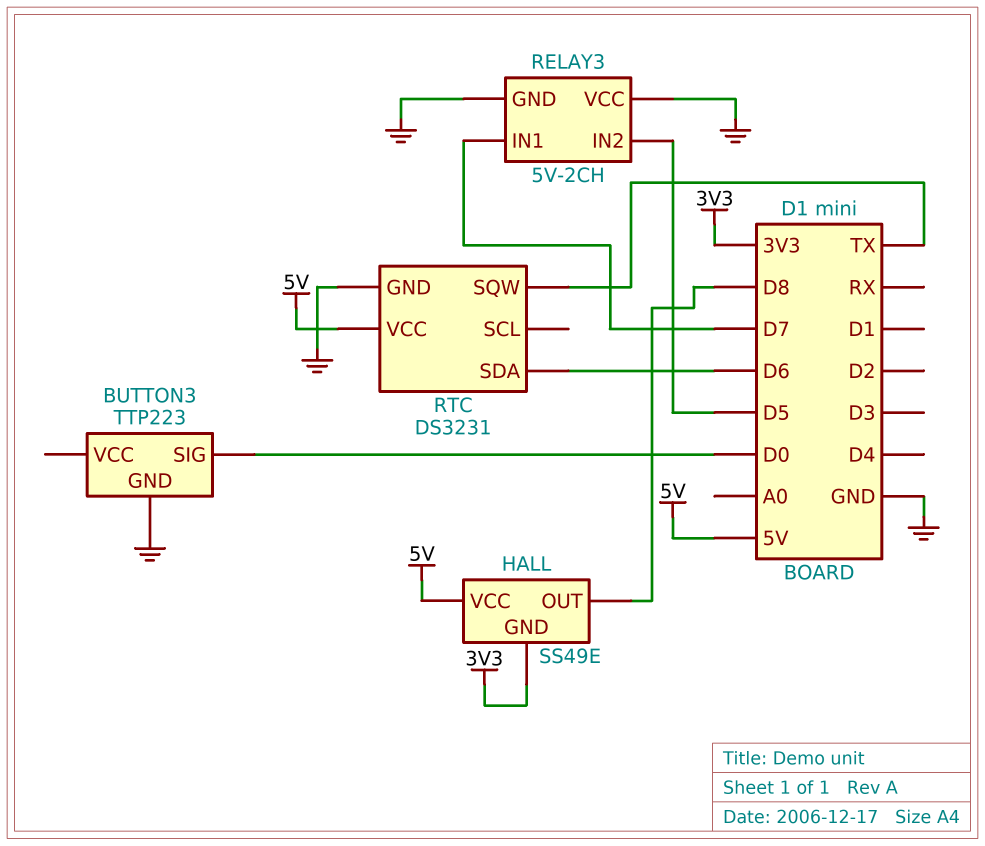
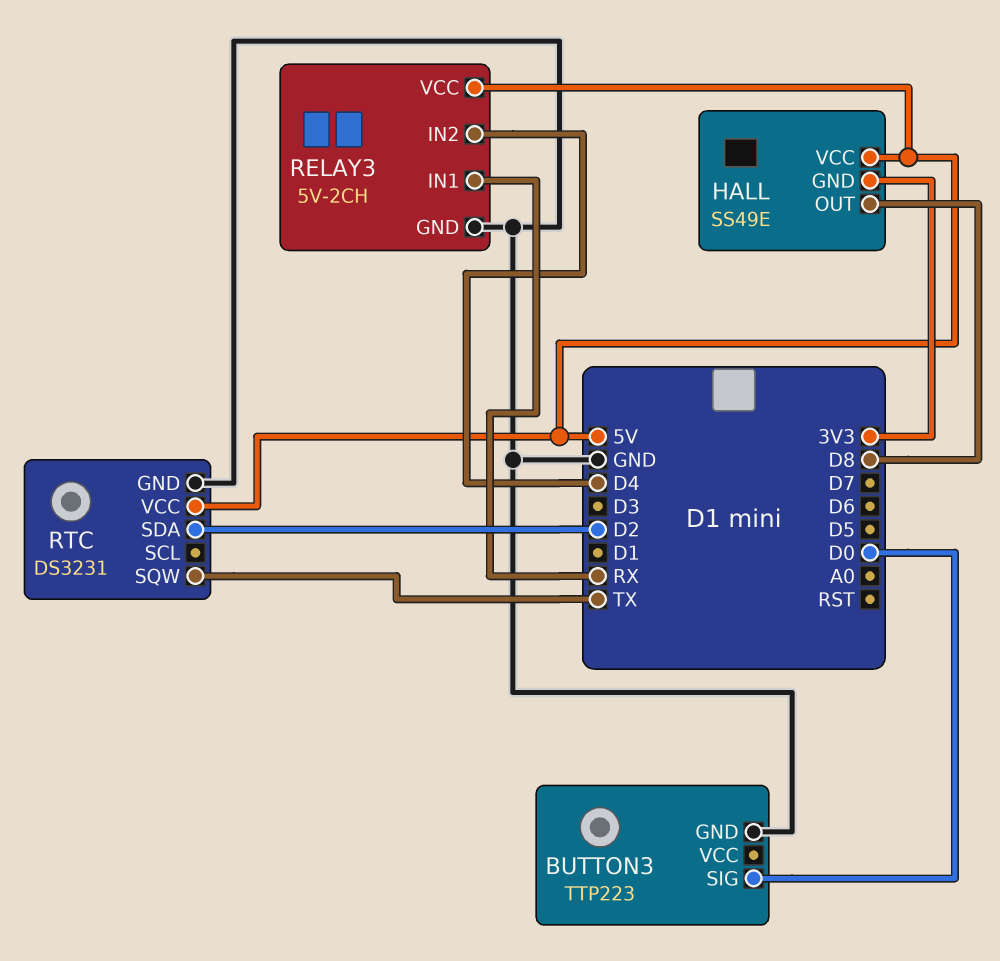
RELAY3 pin IN1: D7 -> RX
RELAY3 pin IN2: D5 -> D4
RELAY3 pin VCC: GND -> 5V
RTC pin SDA: D6 -> D2

